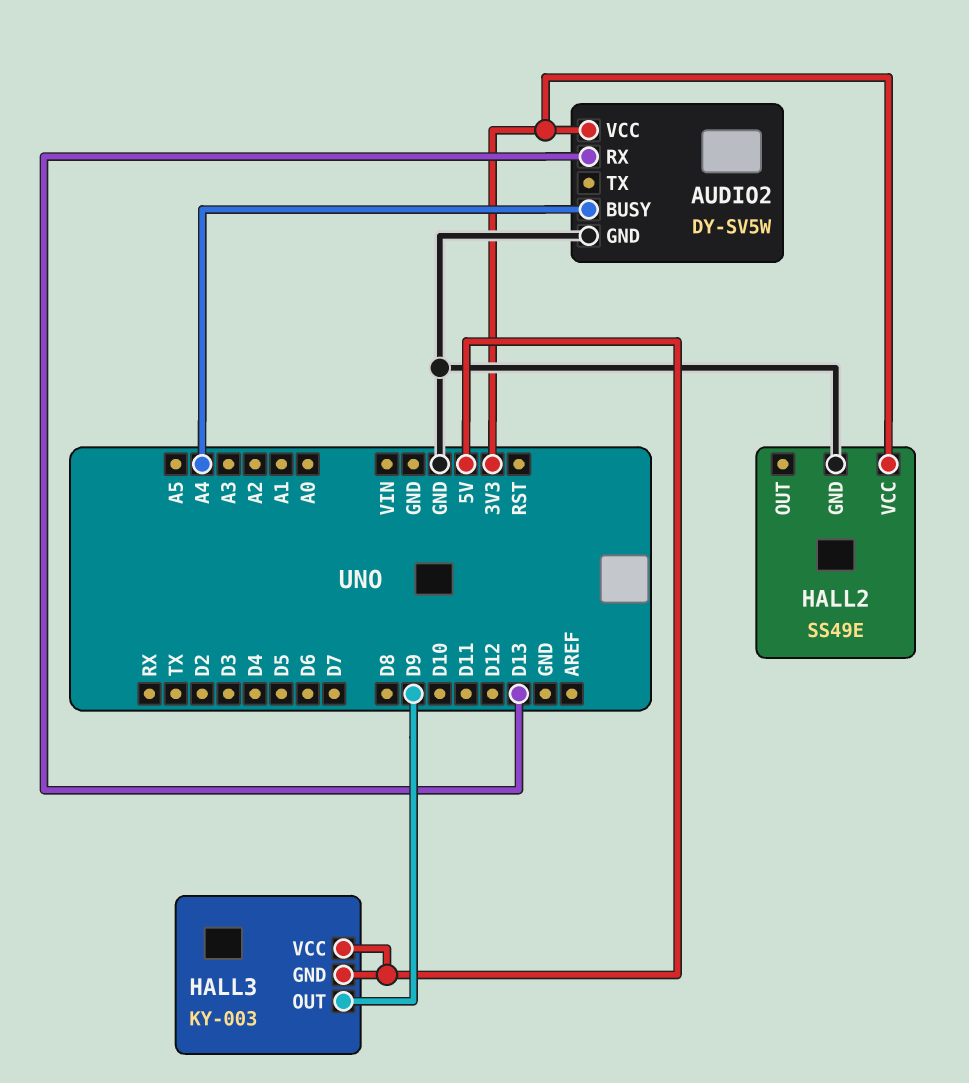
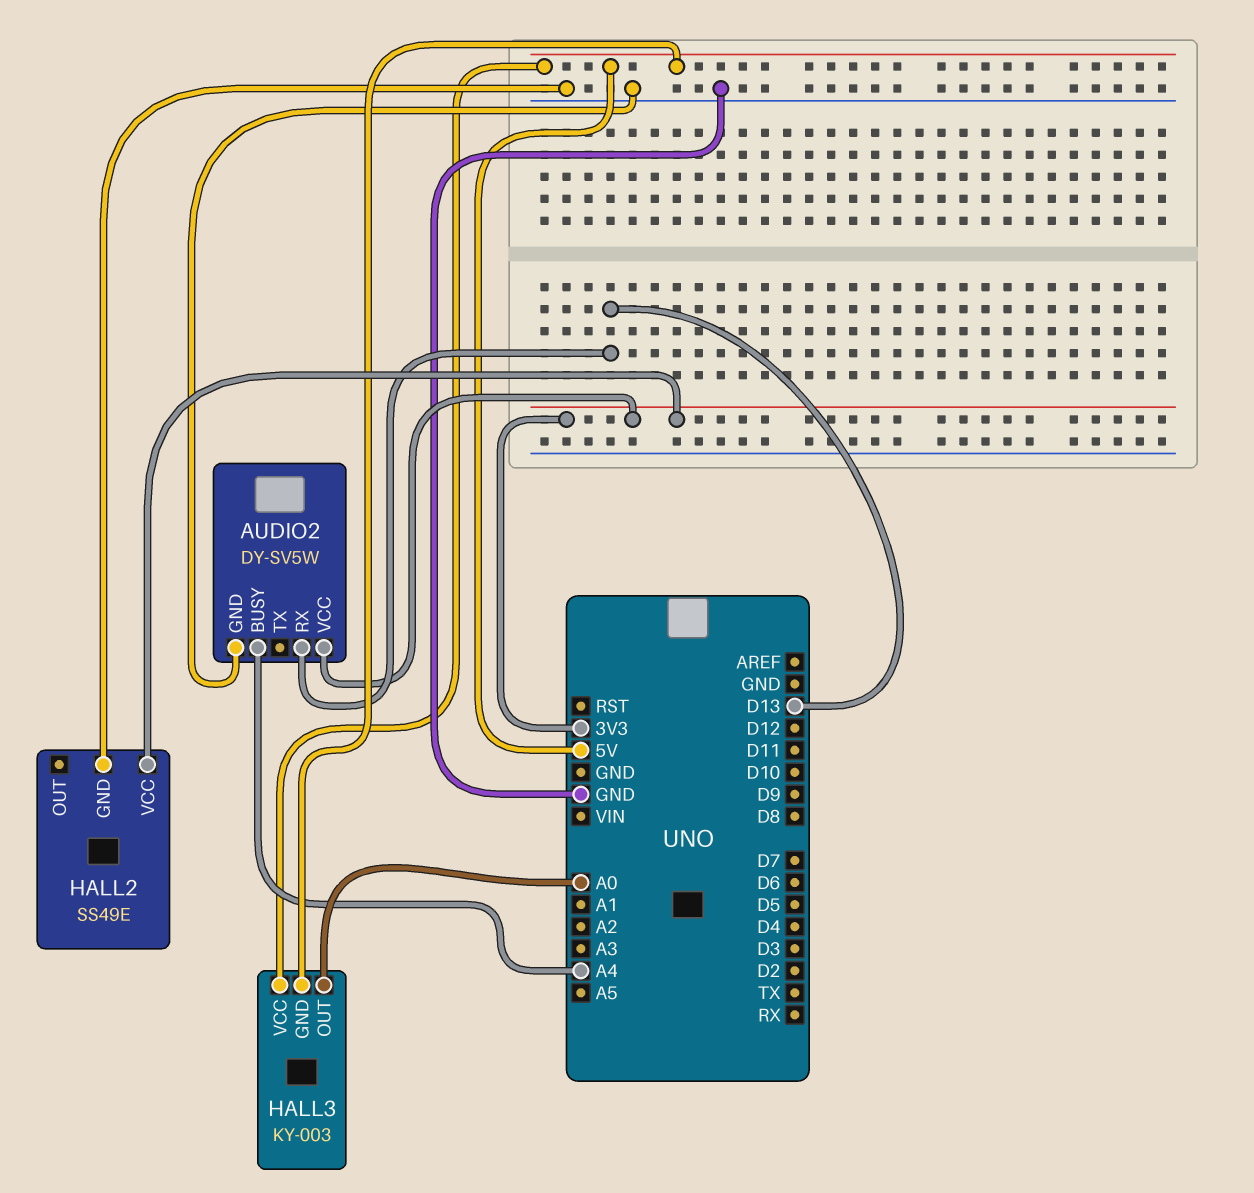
HALL3 pin OUT: D9 -> A0

